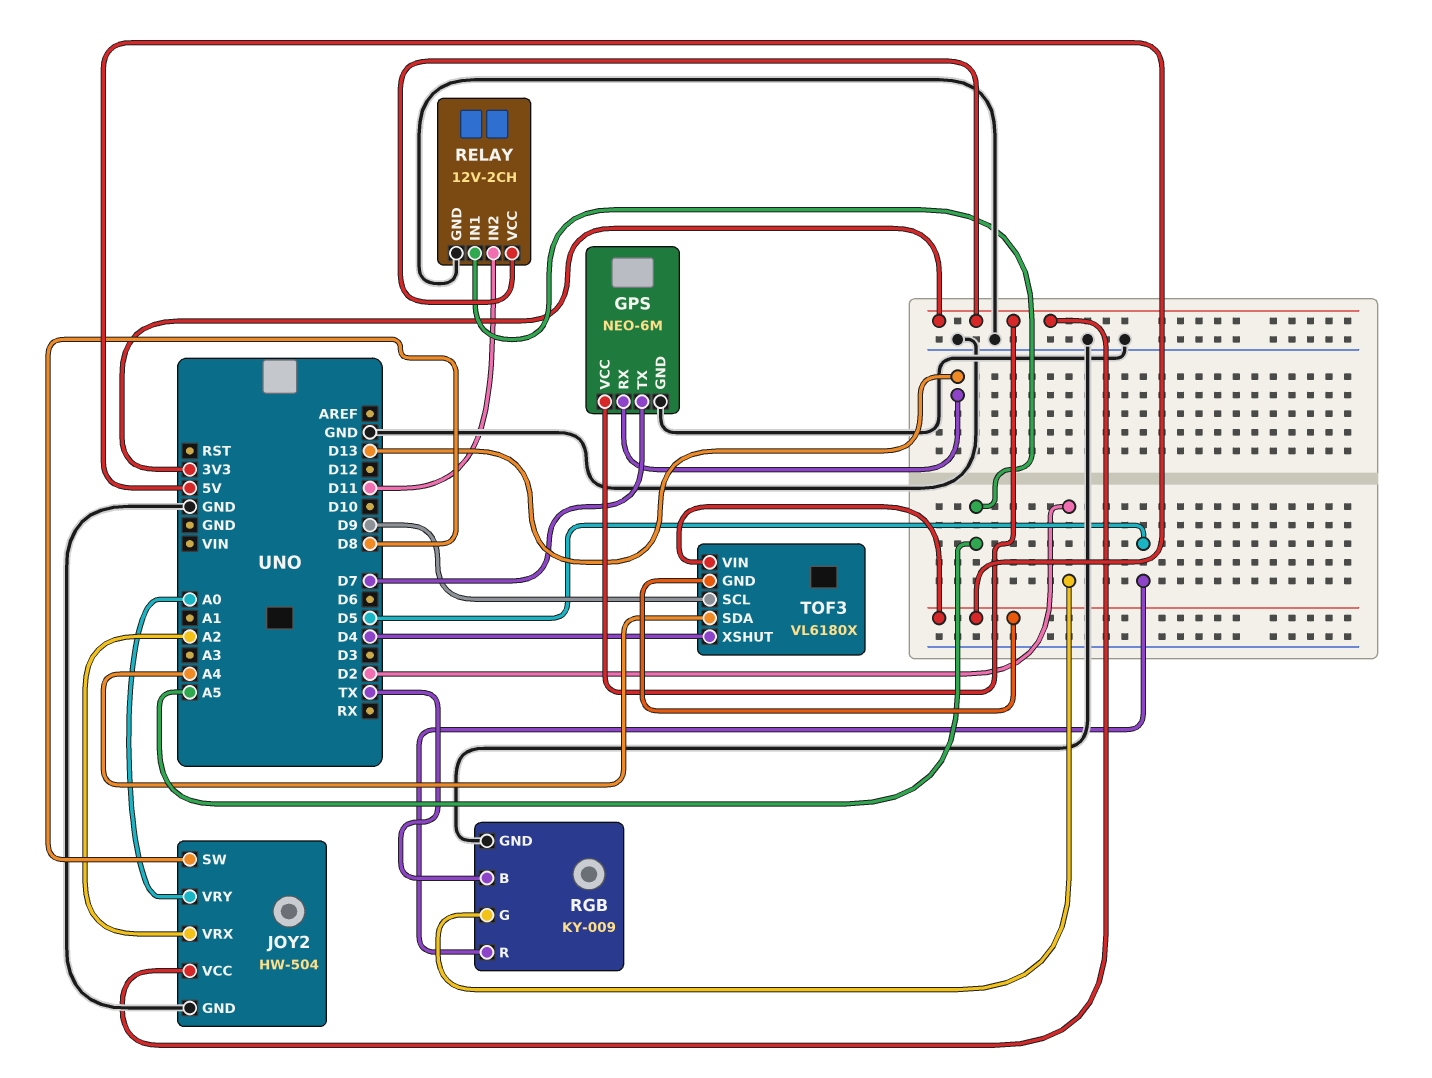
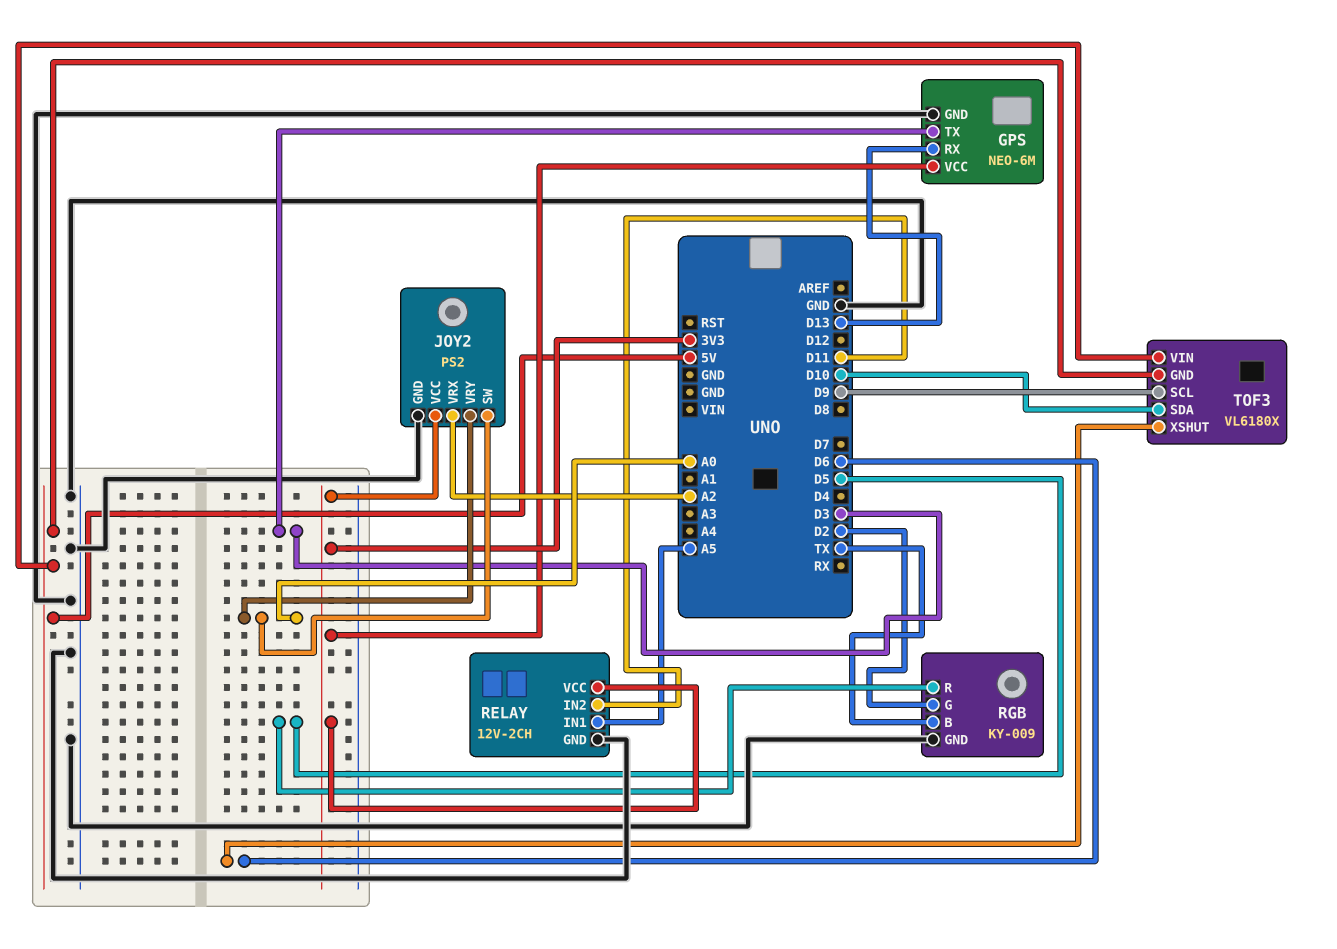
GPS pin TX: D7 -> D3
JOY2: HW-504 -> PS2
JOY2 pin SW: D8 -> A0
TOF3 pin SDA: A4 -> D10
TOF3 pin XSHUT: D4 -> D6

